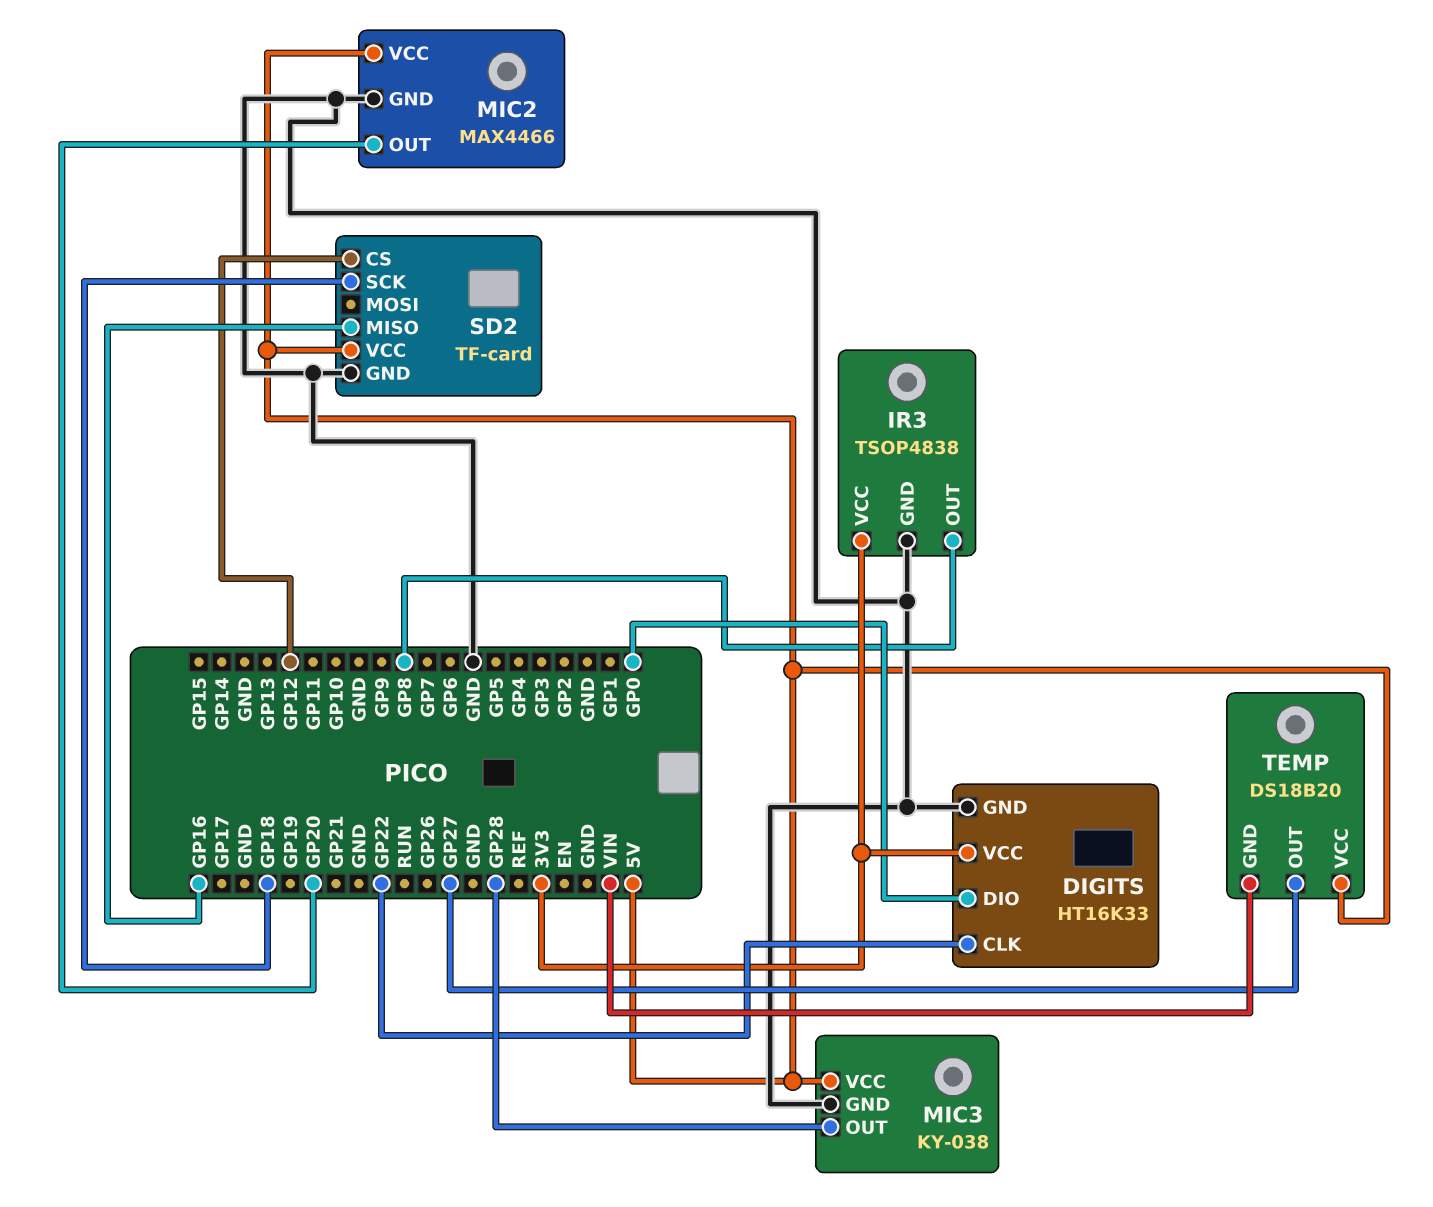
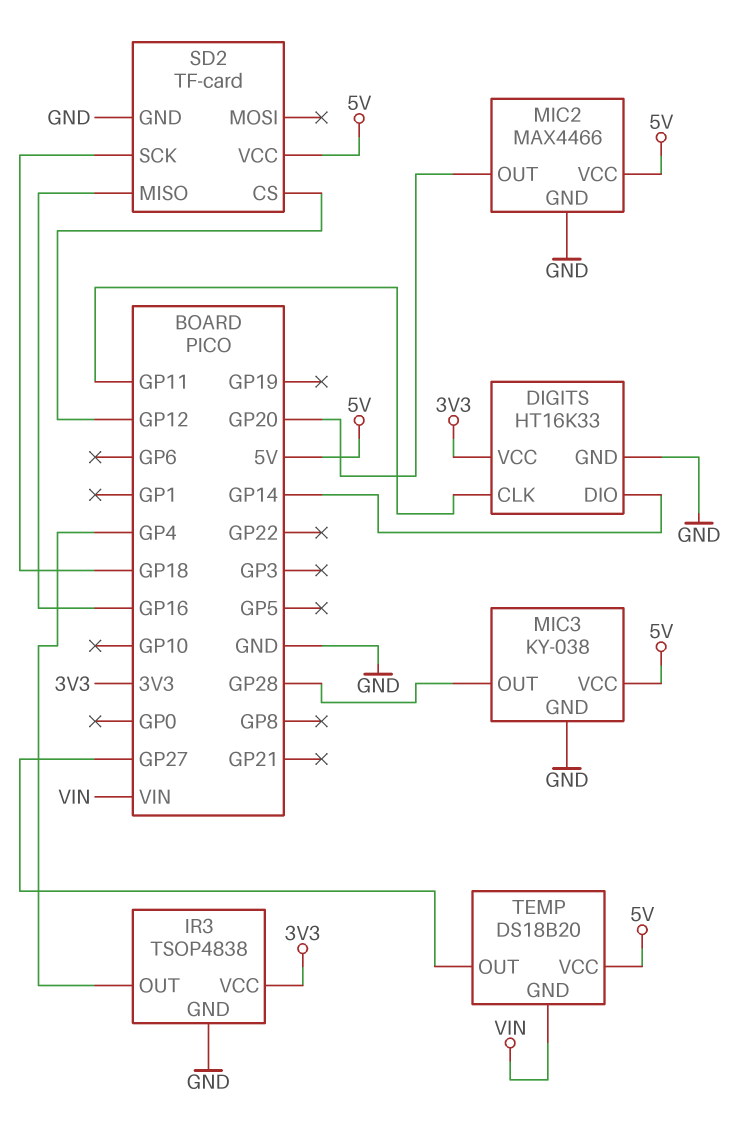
DIGITS pin CLK: GP22 -> GP11
DIGITS pin DIO: GP0 -> GP14
IR3 pin OUT: GP8 -> GP4

